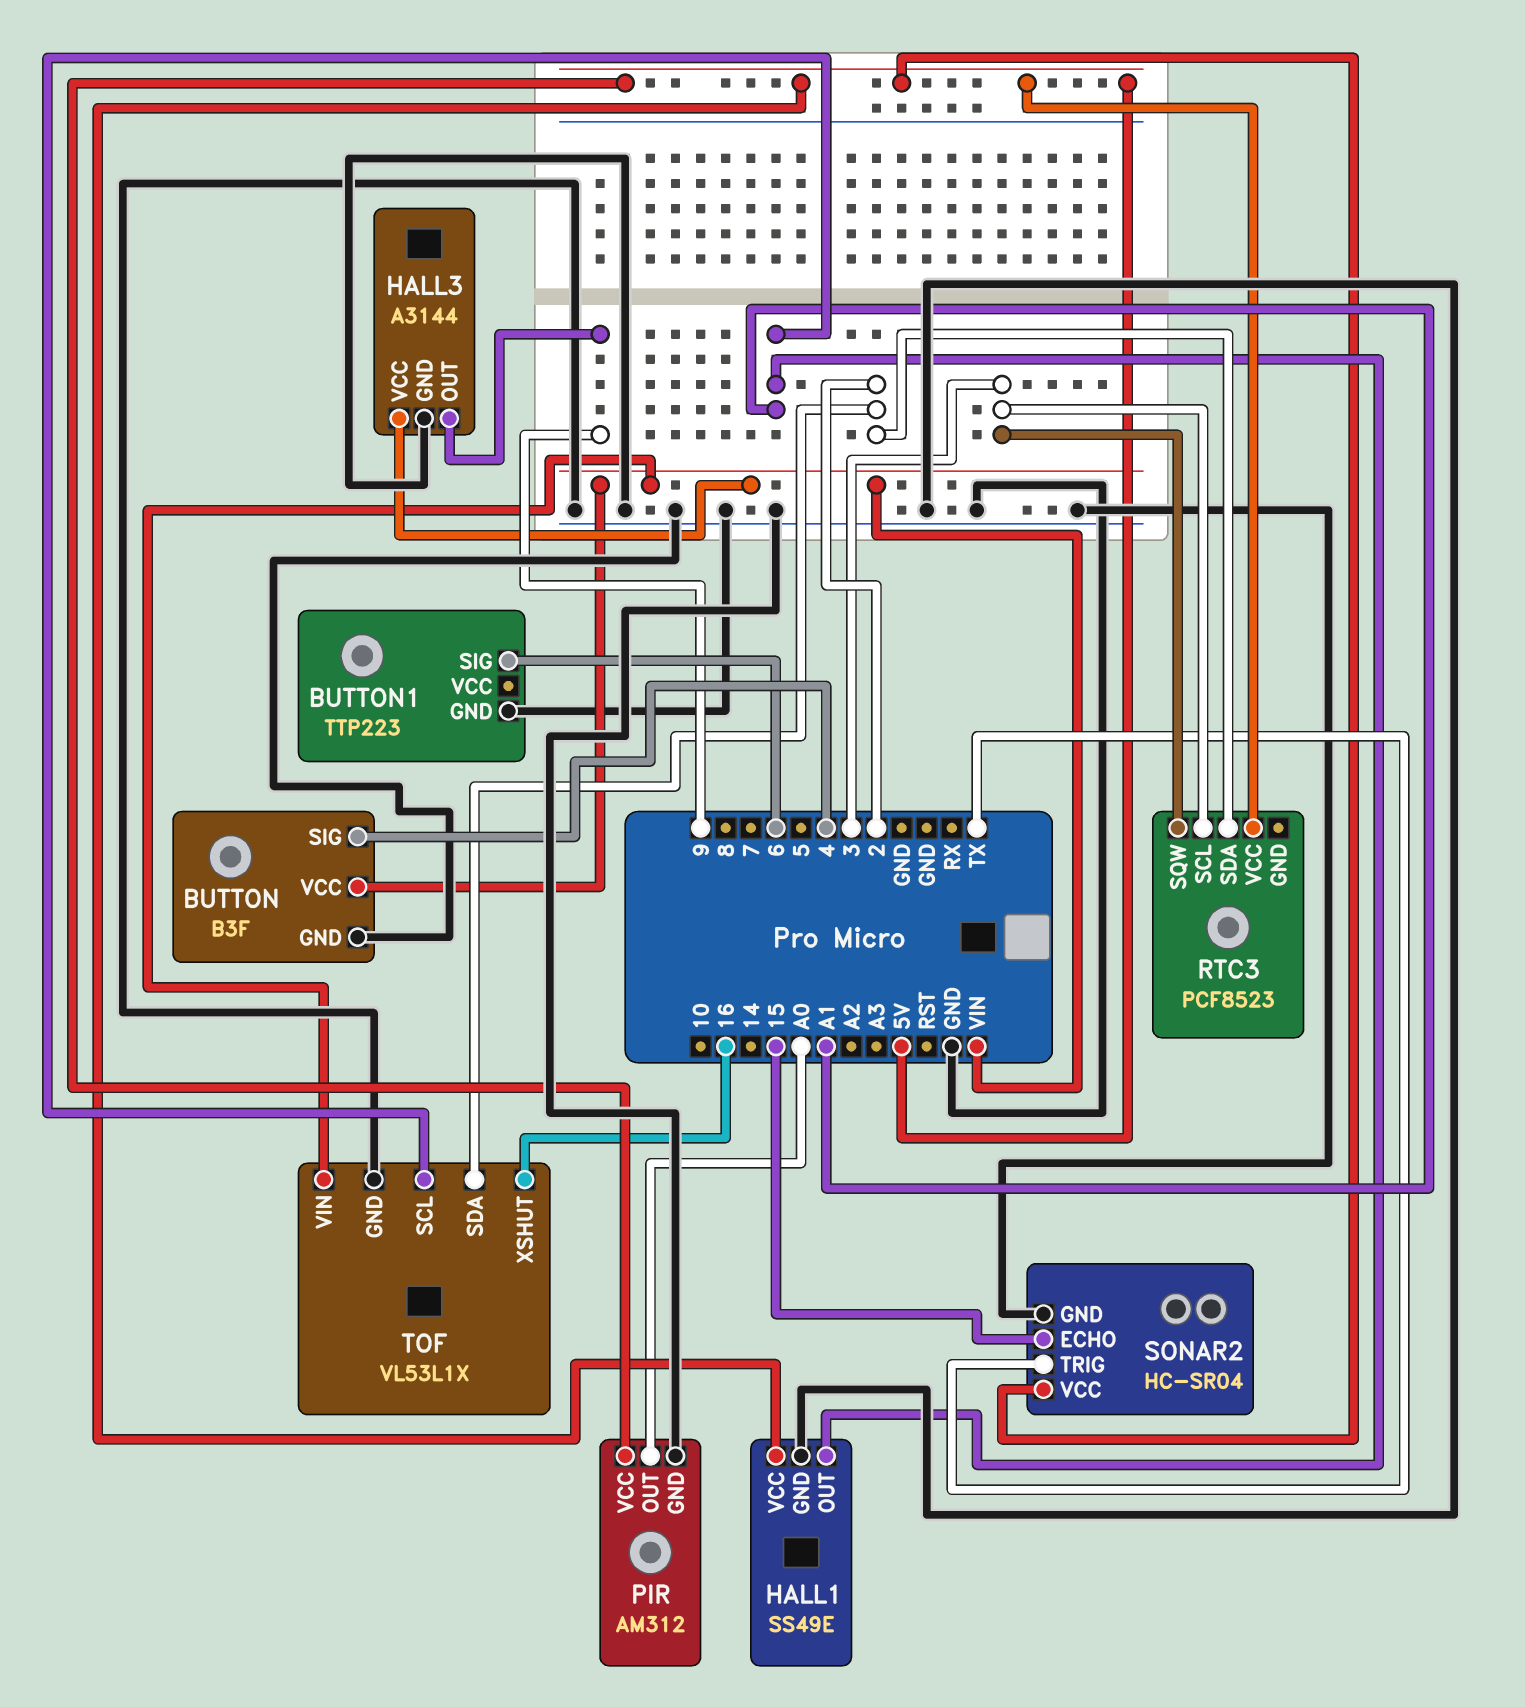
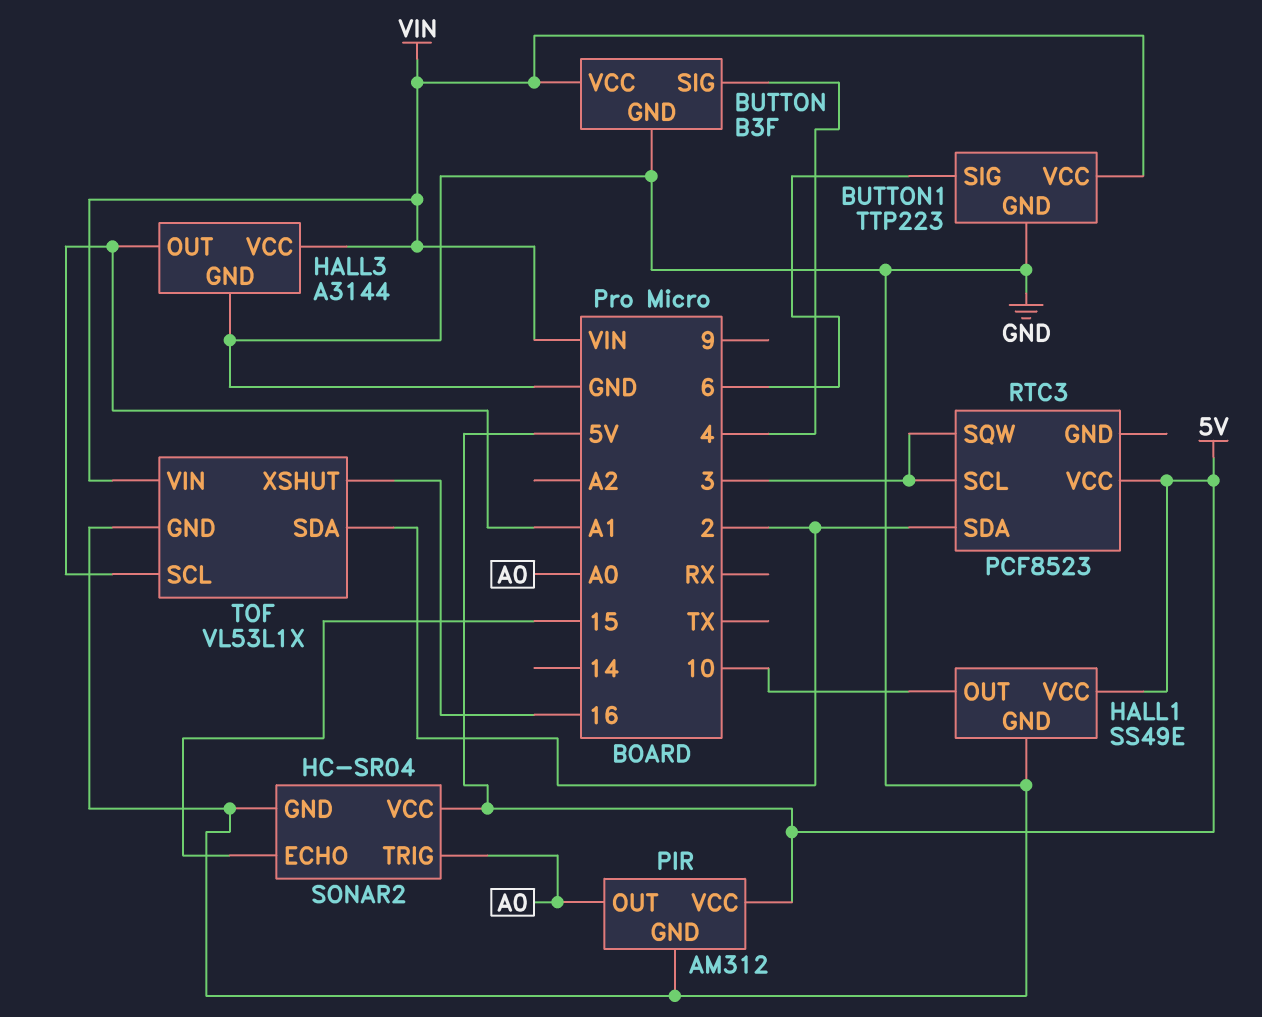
BUTTON1 pin VCC: none -> VIN
HALL1 pin OUT: A1 -> 10
HALL3 pin OUT: 9 -> A1
SONAR2 pin TRIG: TX -> A0

